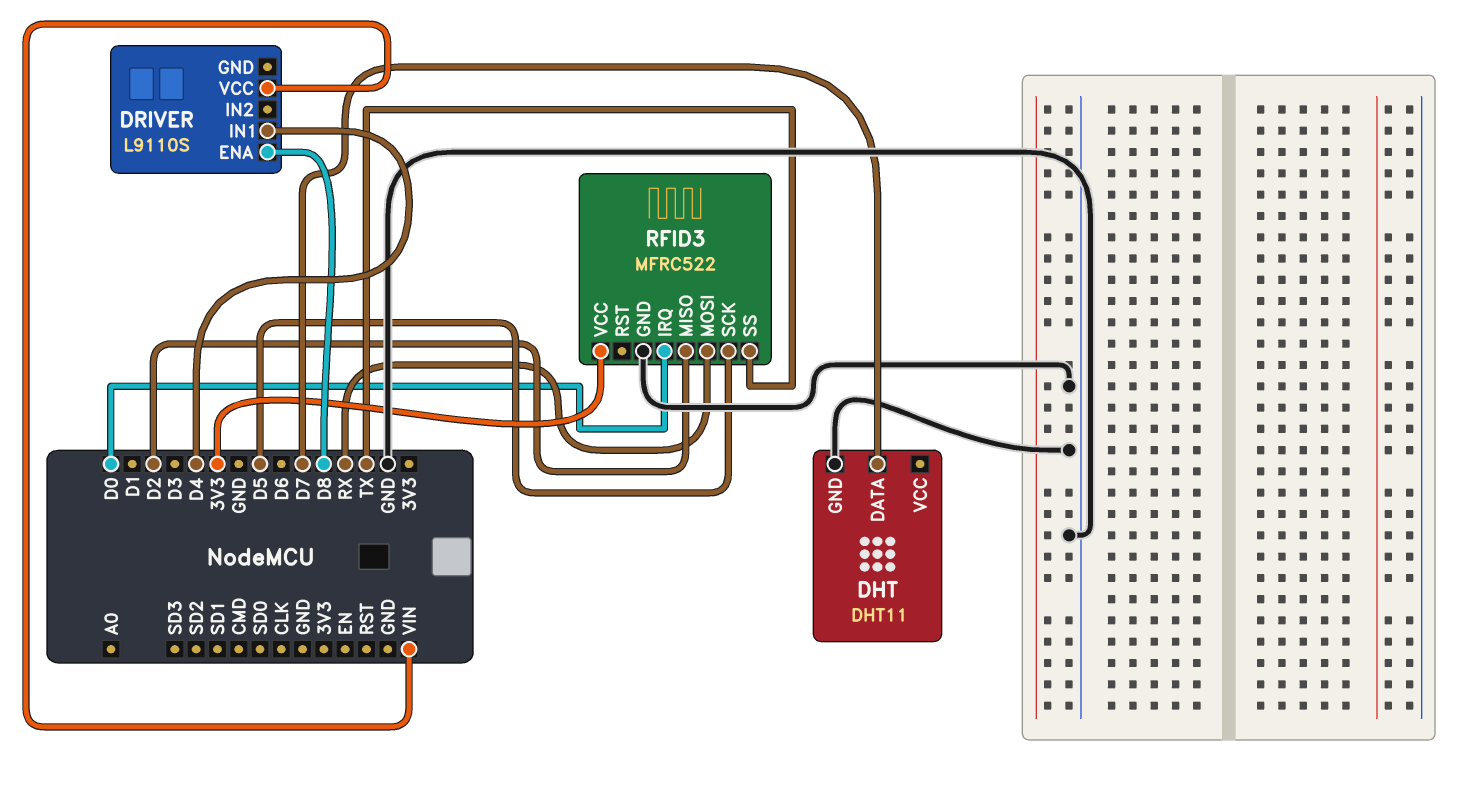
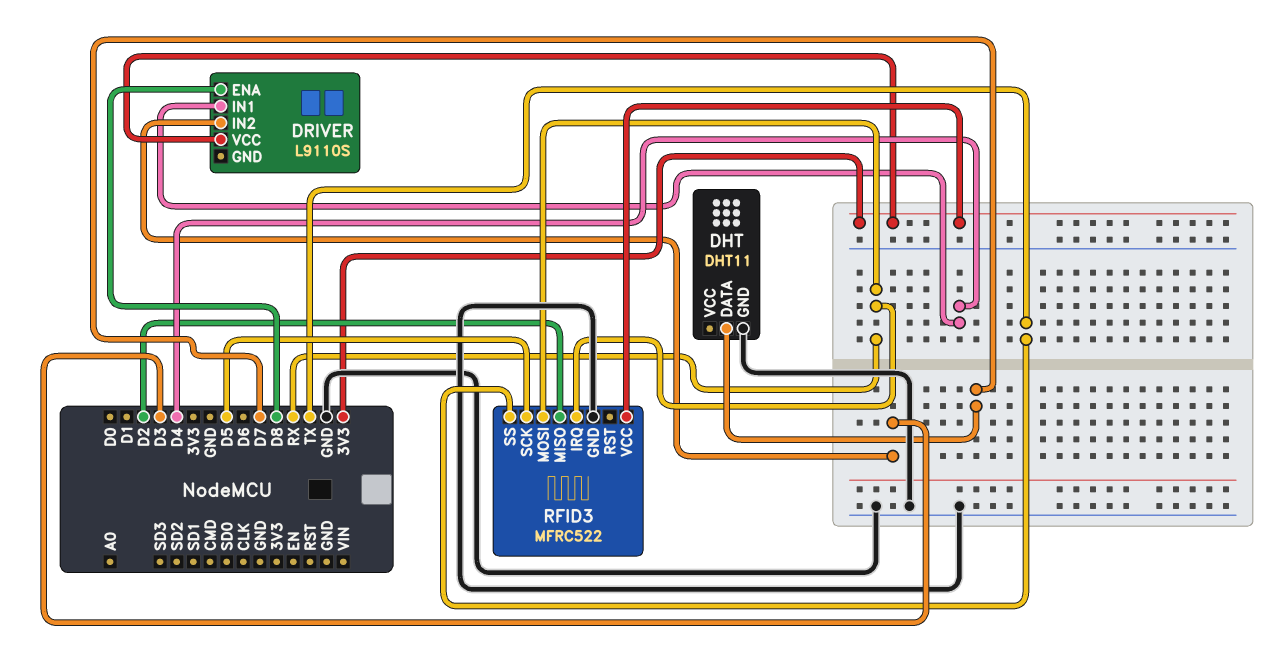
DRIVER pin IN2: none -> D3
DRIVER pin VCC: VIN -> 3V3
RFID3 pin IRQ: D0 -> RX

